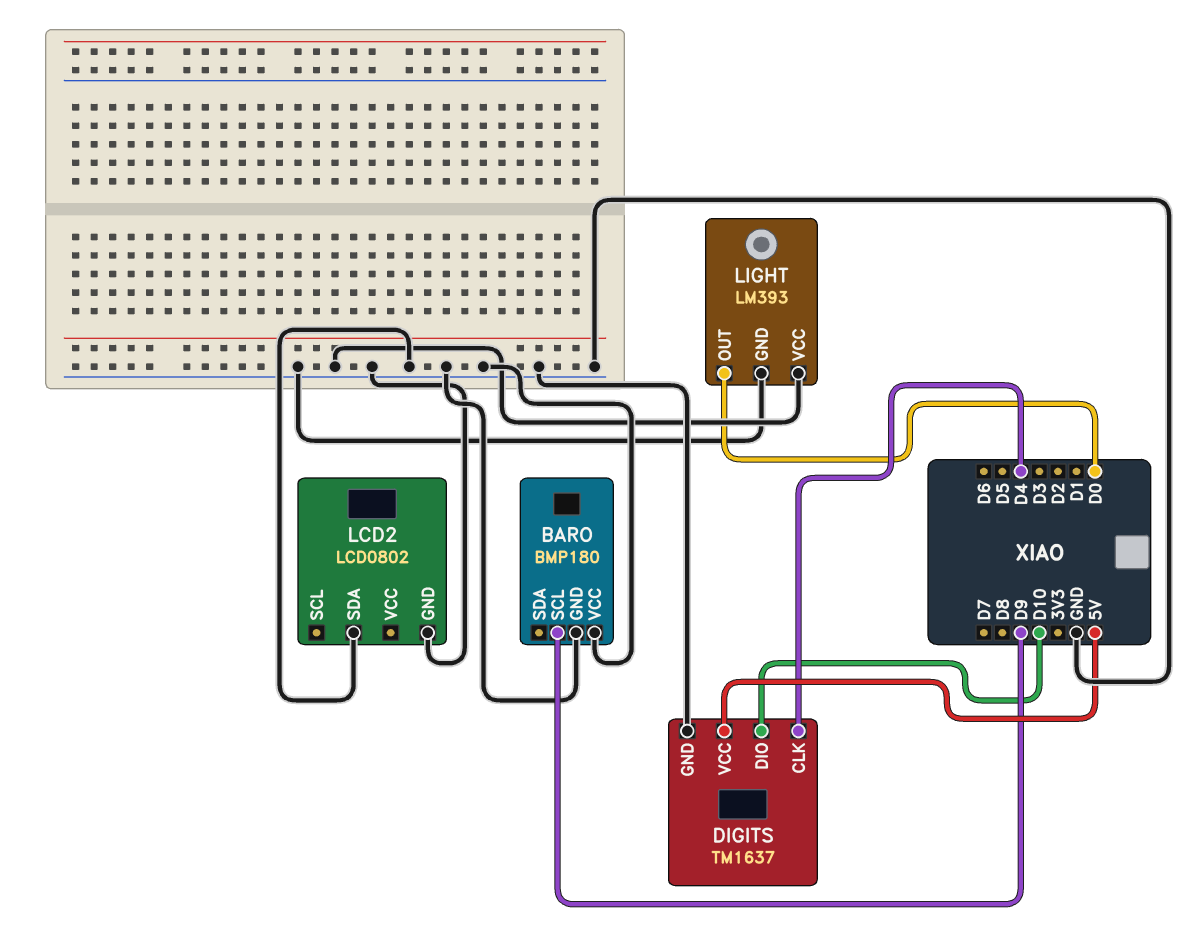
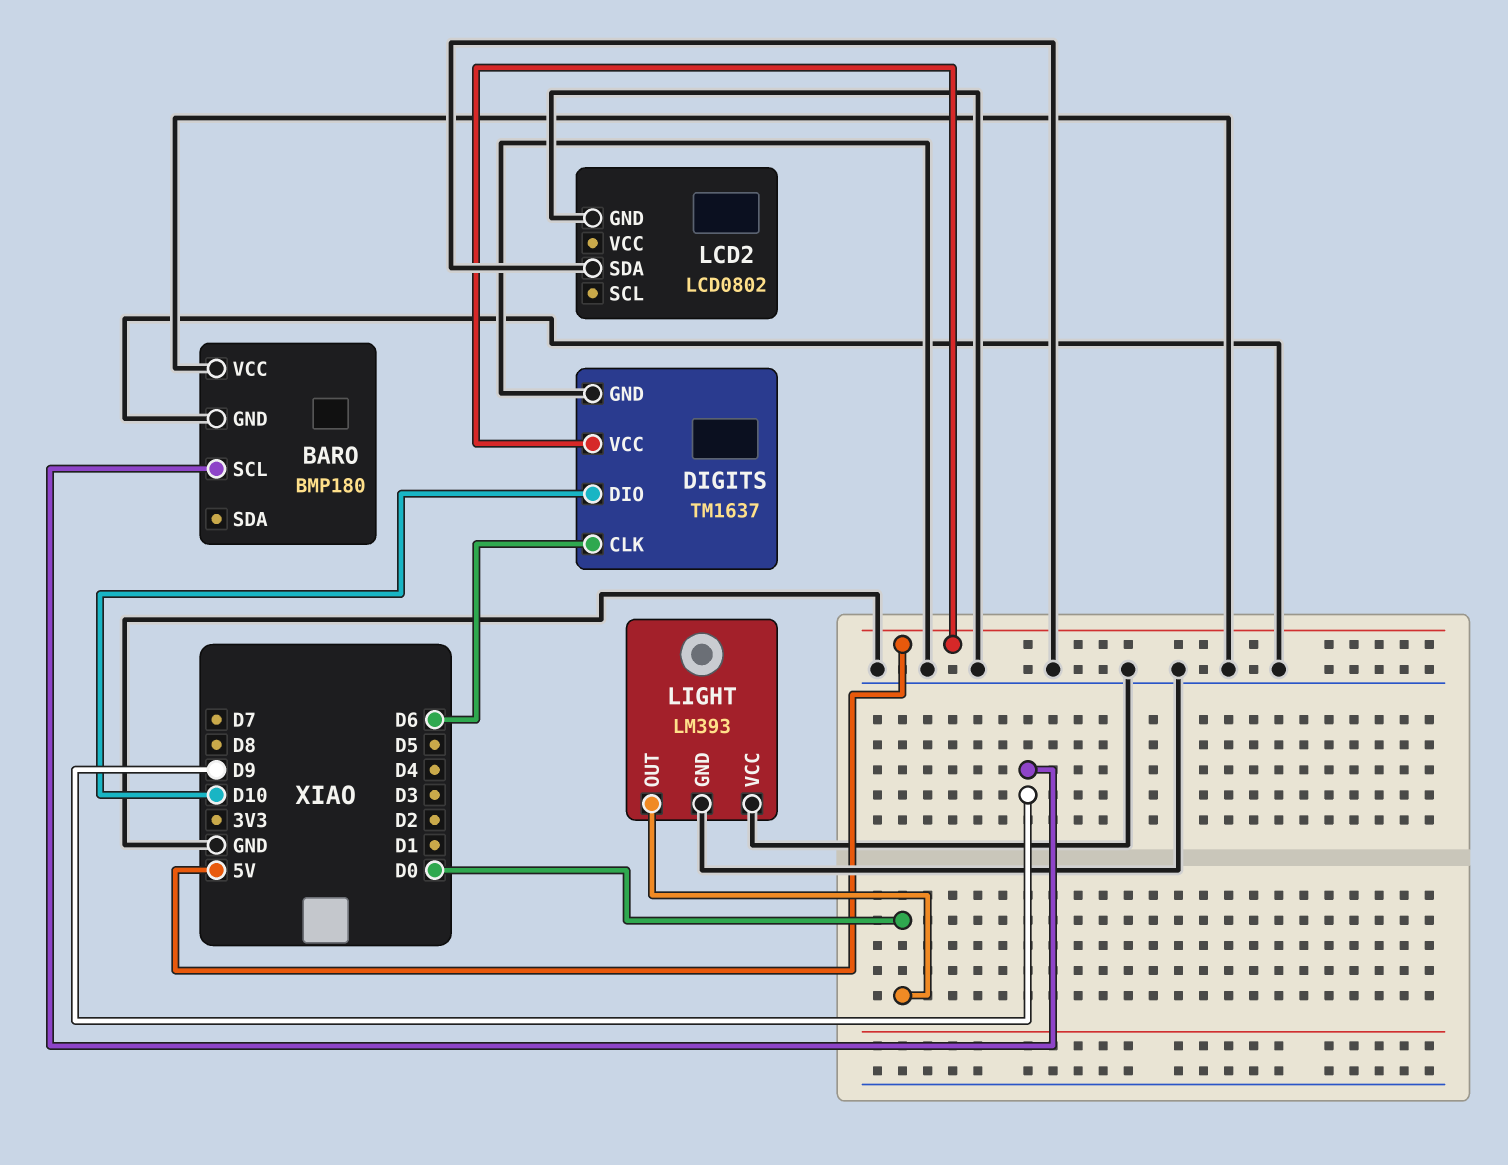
DIGITS pin CLK: D4 -> D6

